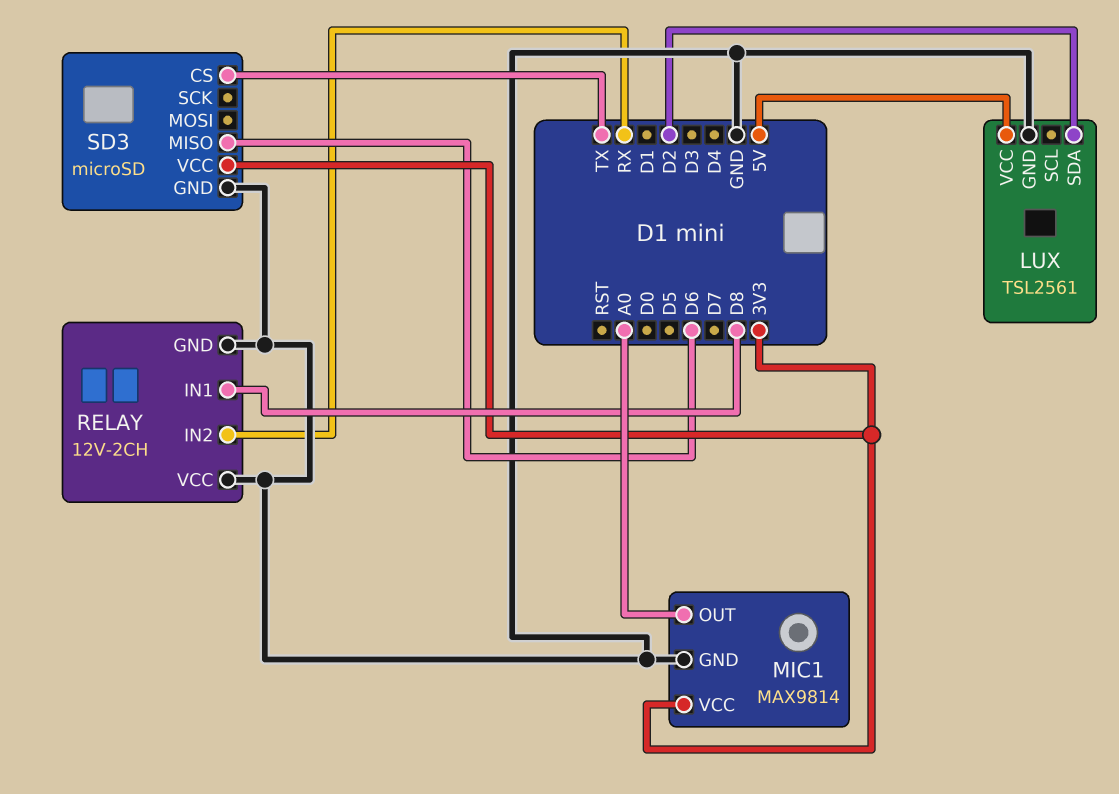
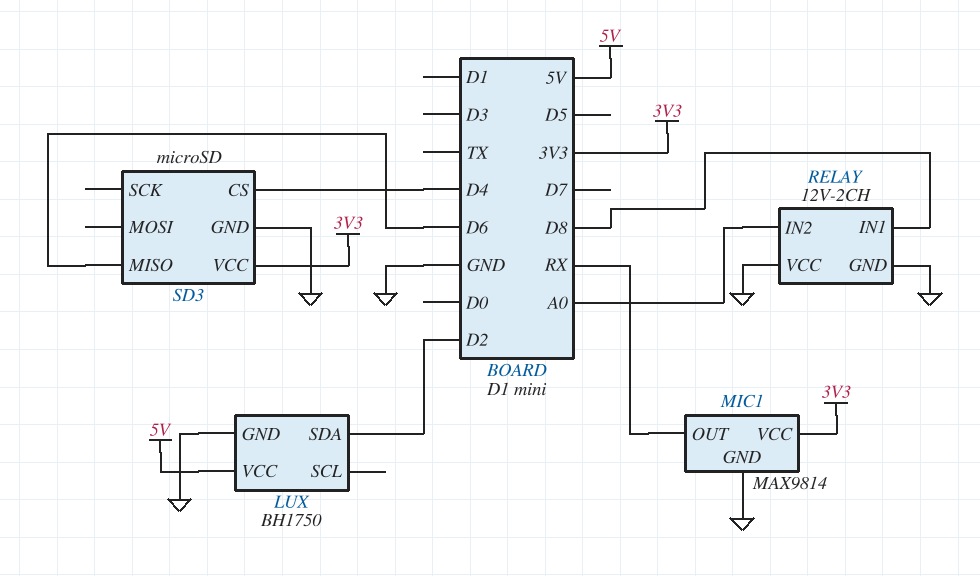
LUX: TSL2561 -> BH1750
MIC1 pin OUT: A0 -> RX
RELAY pin IN2: RX -> A0
SD3 pin CS: TX -> D4

